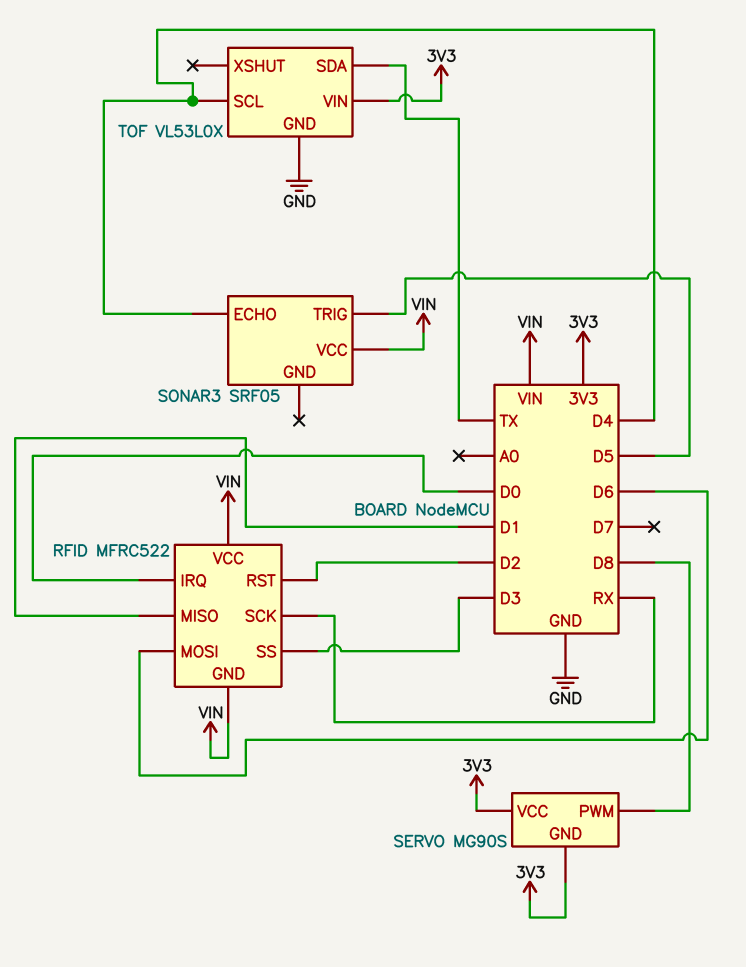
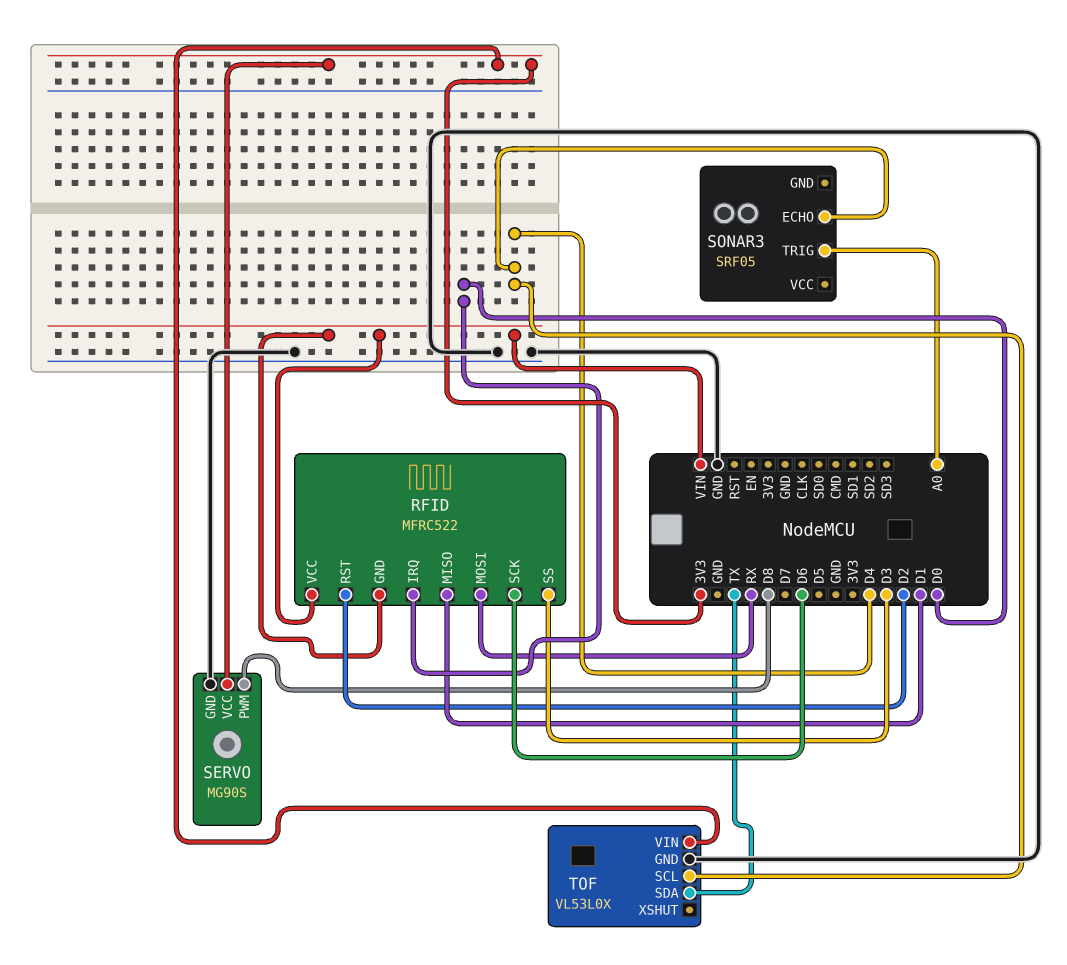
RFID pin MOSI: D6 -> RX
RFID pin SCK: RX -> D6
SERVO pin GND: 3V3 -> GND
SONAR3 pin TRIG: D5 -> A0
SONAR3 pin VCC: VIN -> none

